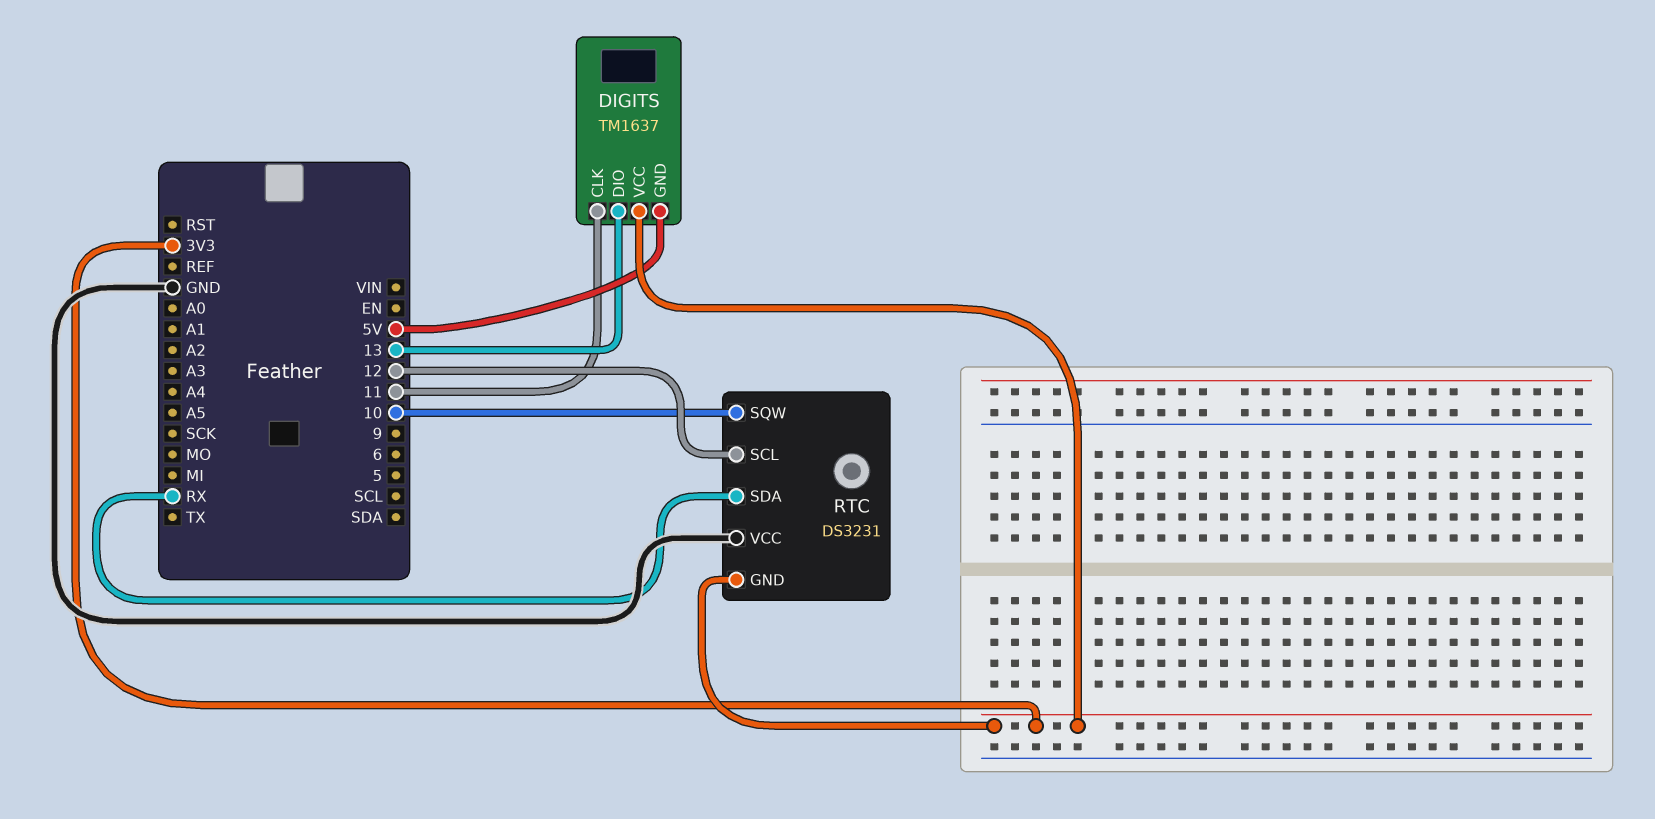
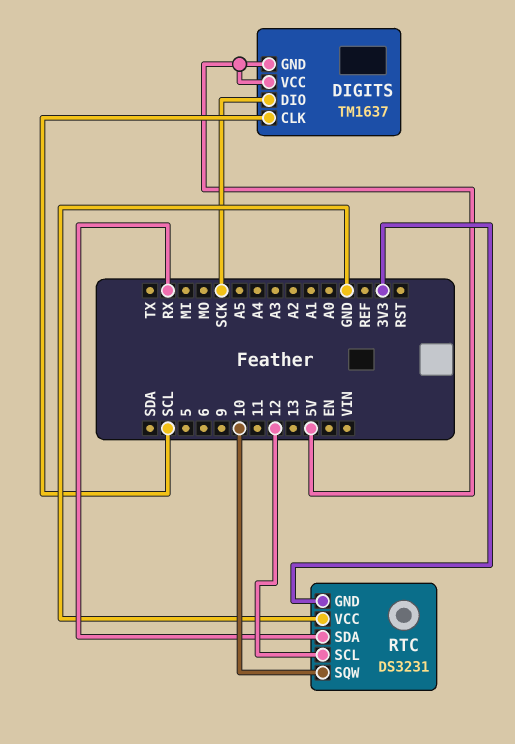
DIGITS pin CLK: 11 -> SCL
DIGITS pin DIO: 13 -> SCK
DIGITS pin VCC: 3V3 -> 5V

